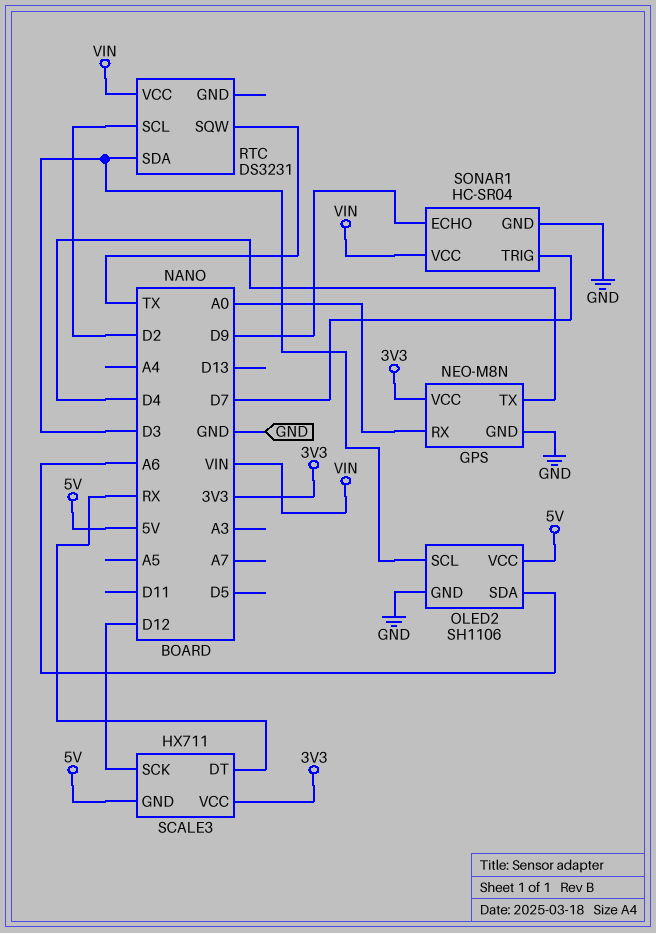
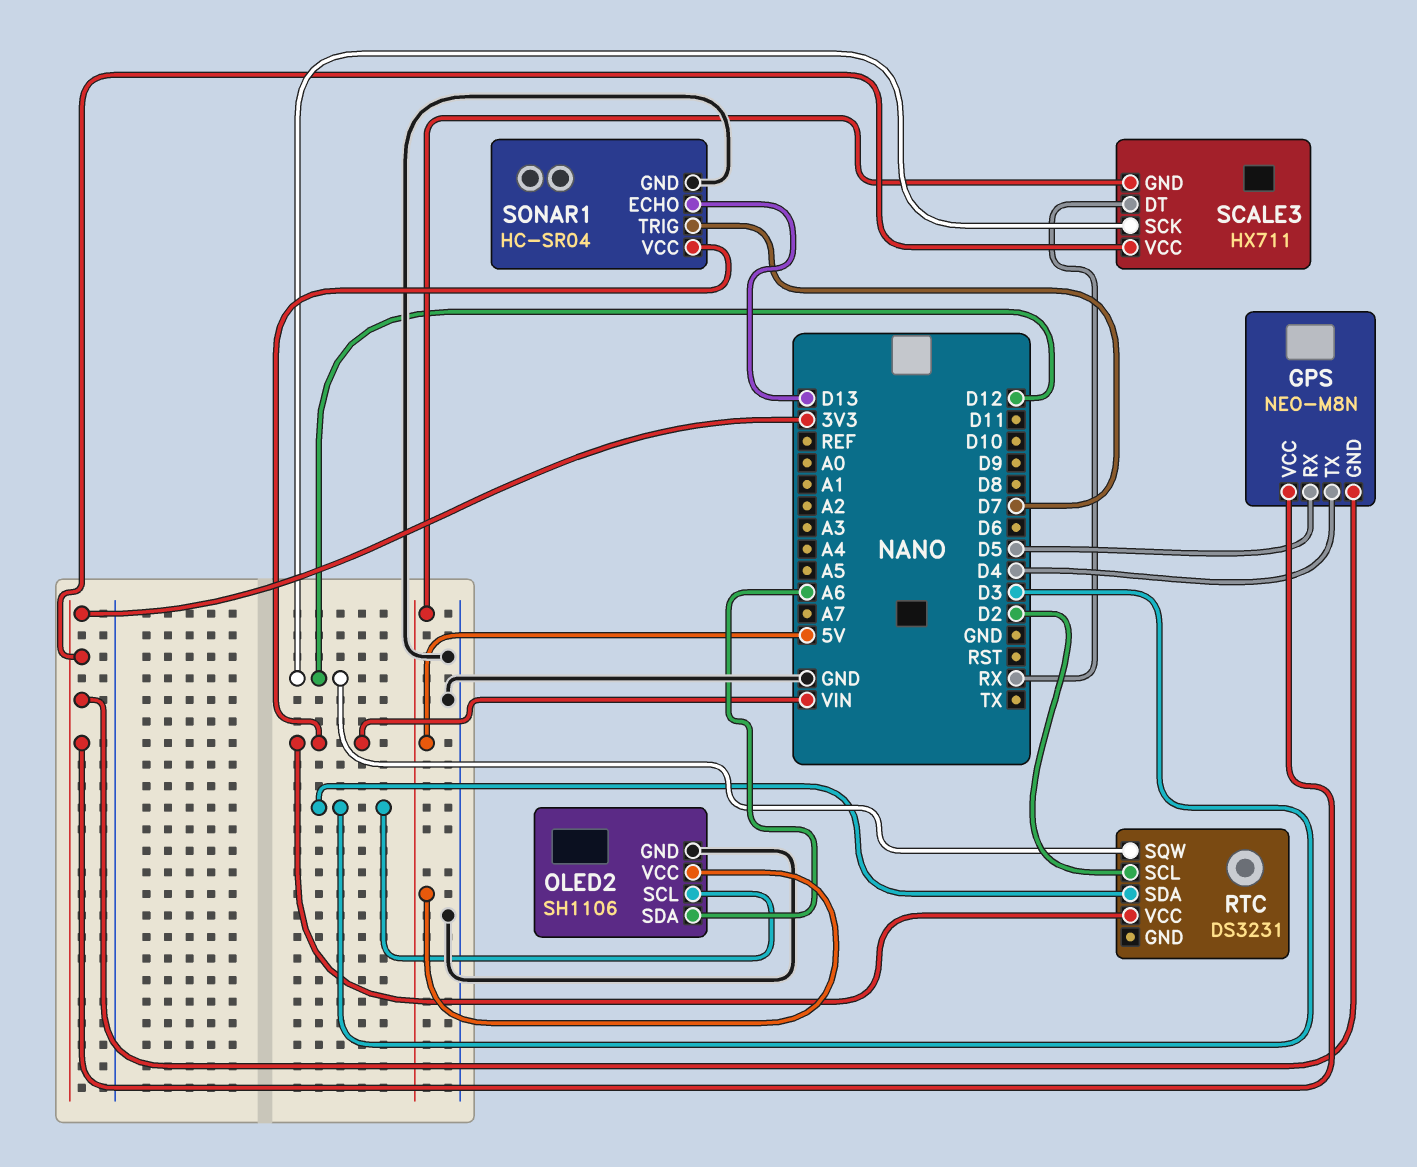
GPS pin GND: GND -> 3V3
GPS pin RX: A0 -> D5
RTC pin SQW: TX -> D12
SONAR1 pin ECHO: D9 -> D13

